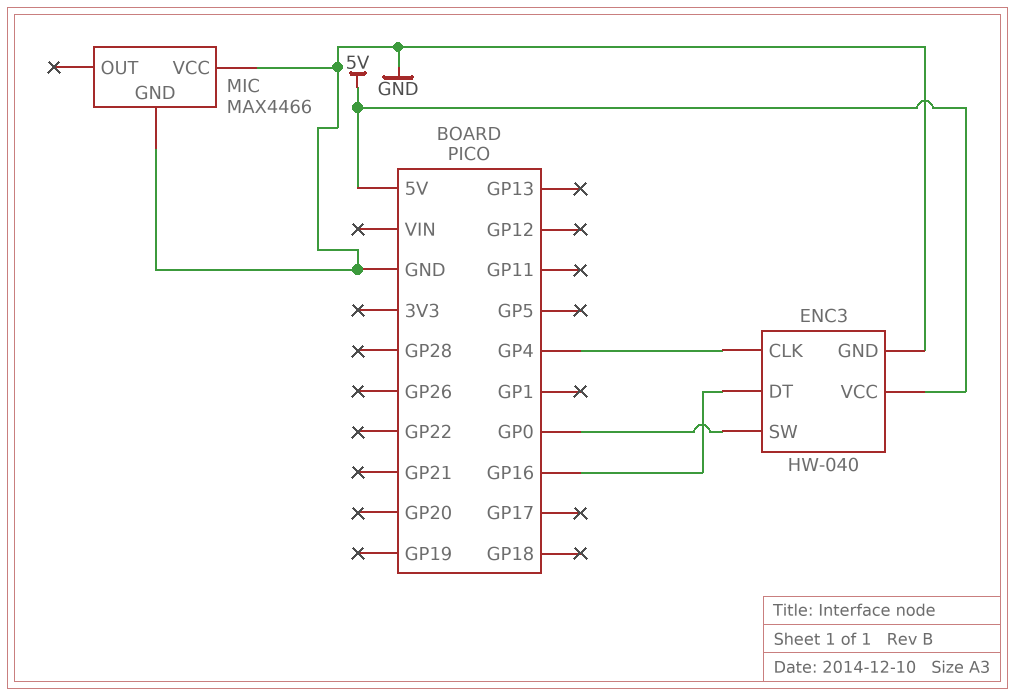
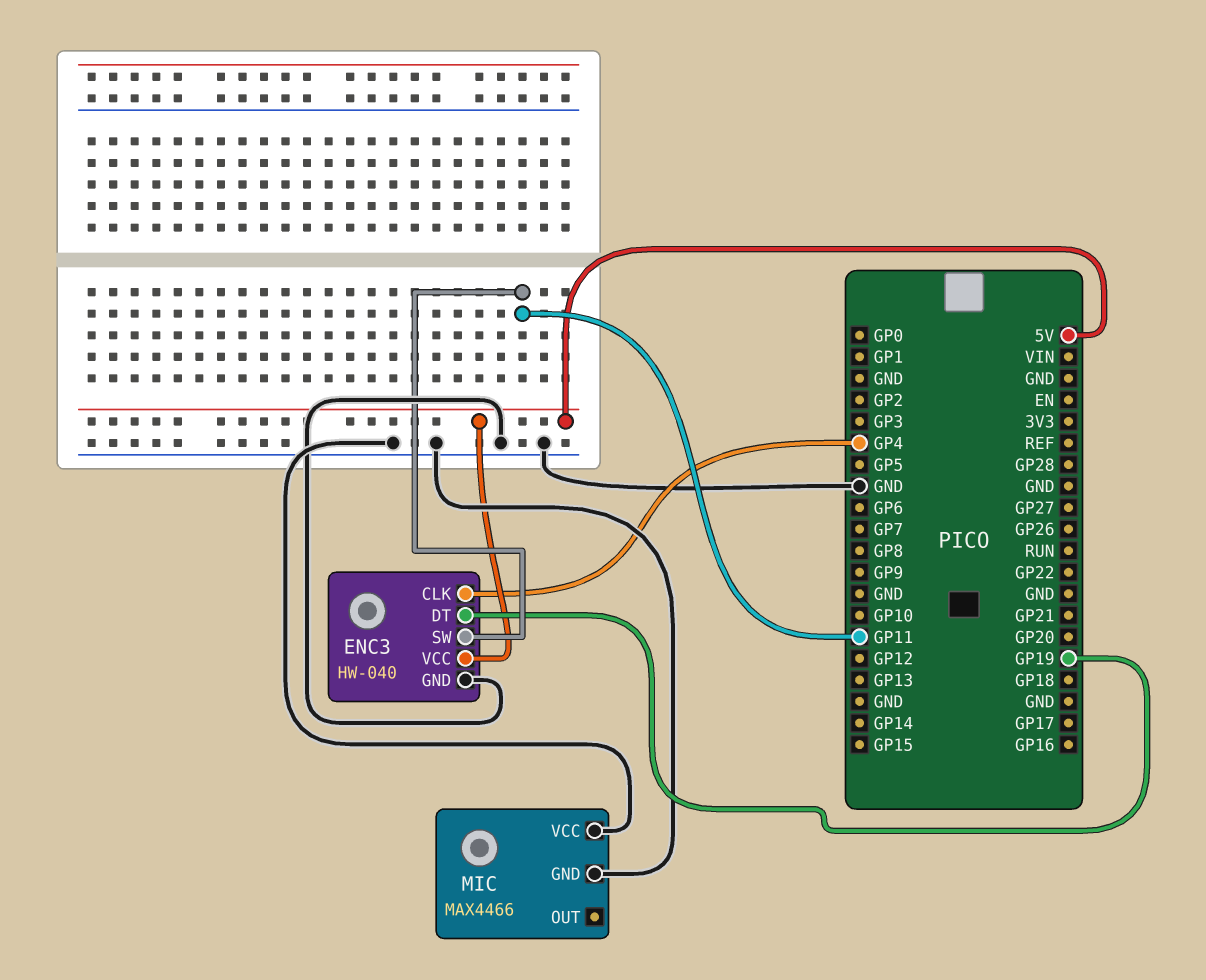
ENC3 pin DT: GP16 -> GP19
ENC3 pin SW: GP0 -> GP11

